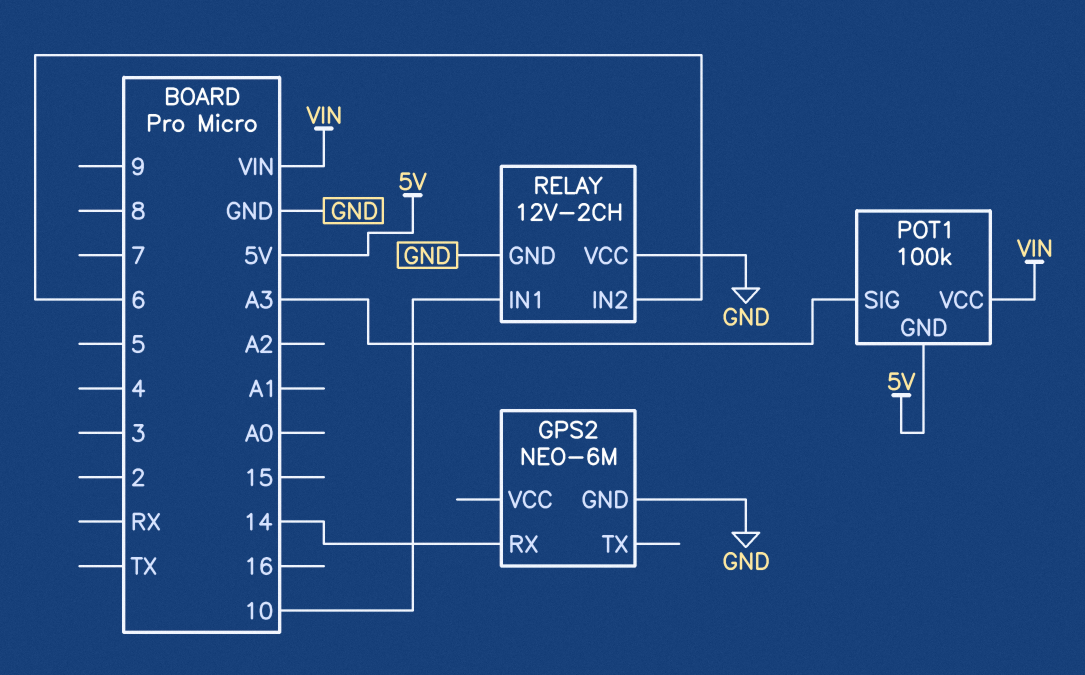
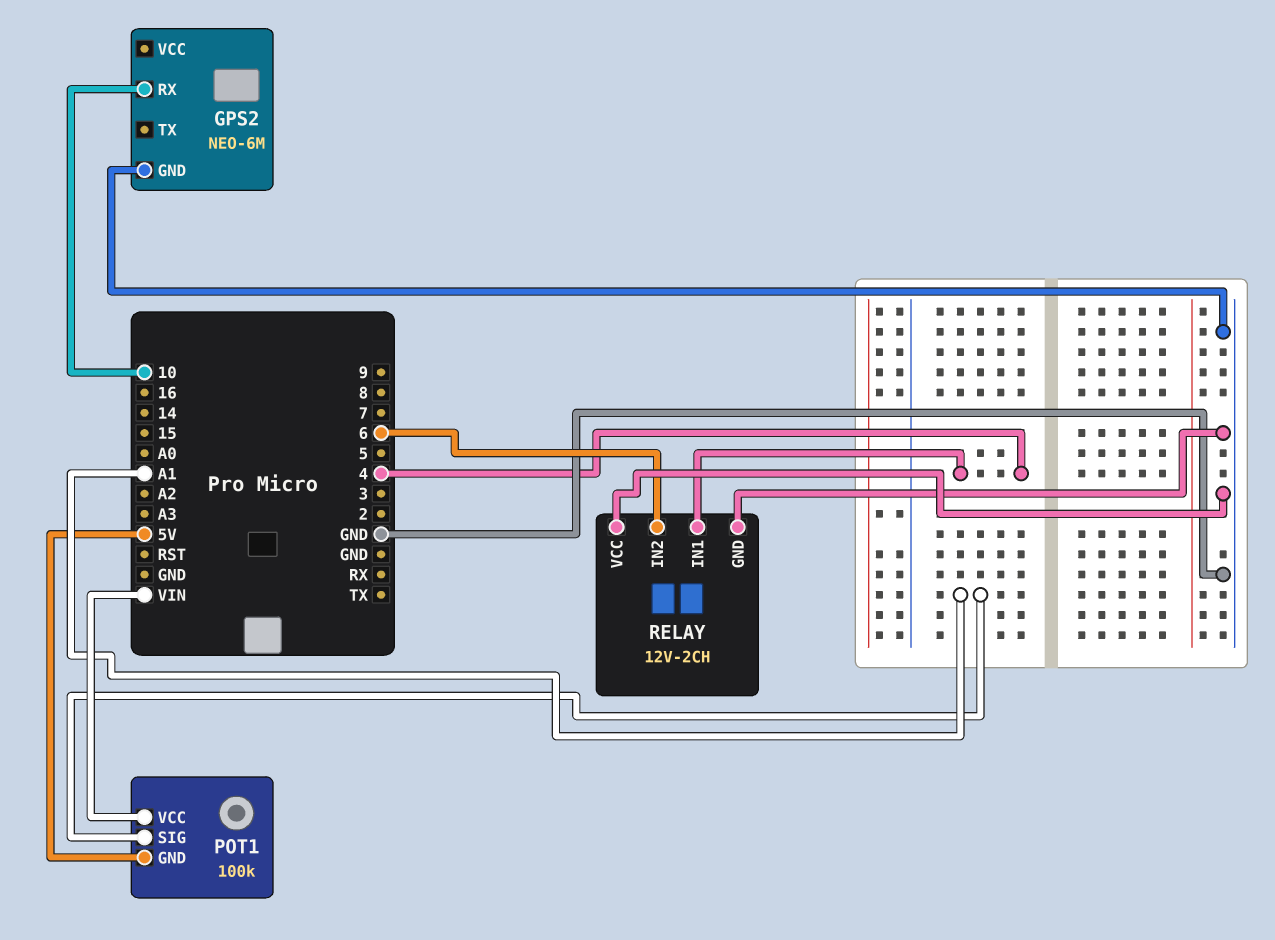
GPS2 pin RX: 14 -> 10
POT1 pin SIG: A3 -> A1
RELAY pin IN1: 10 -> 4

